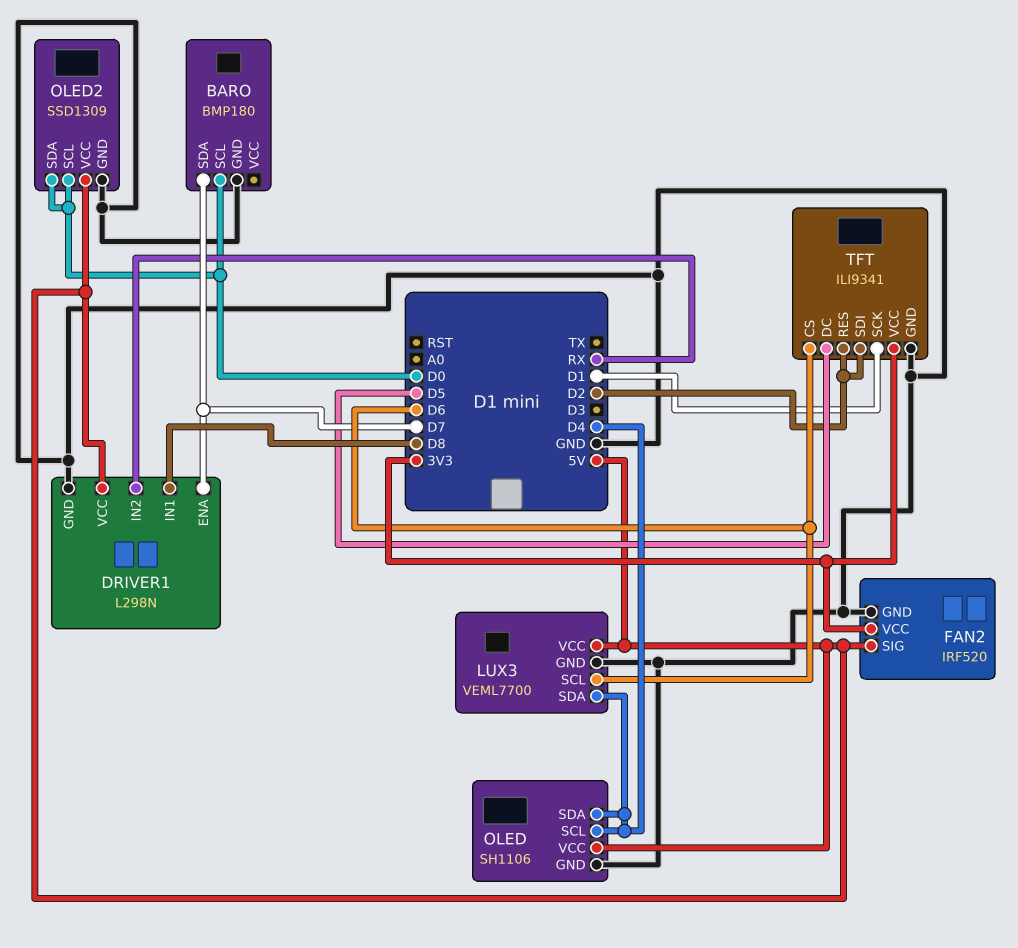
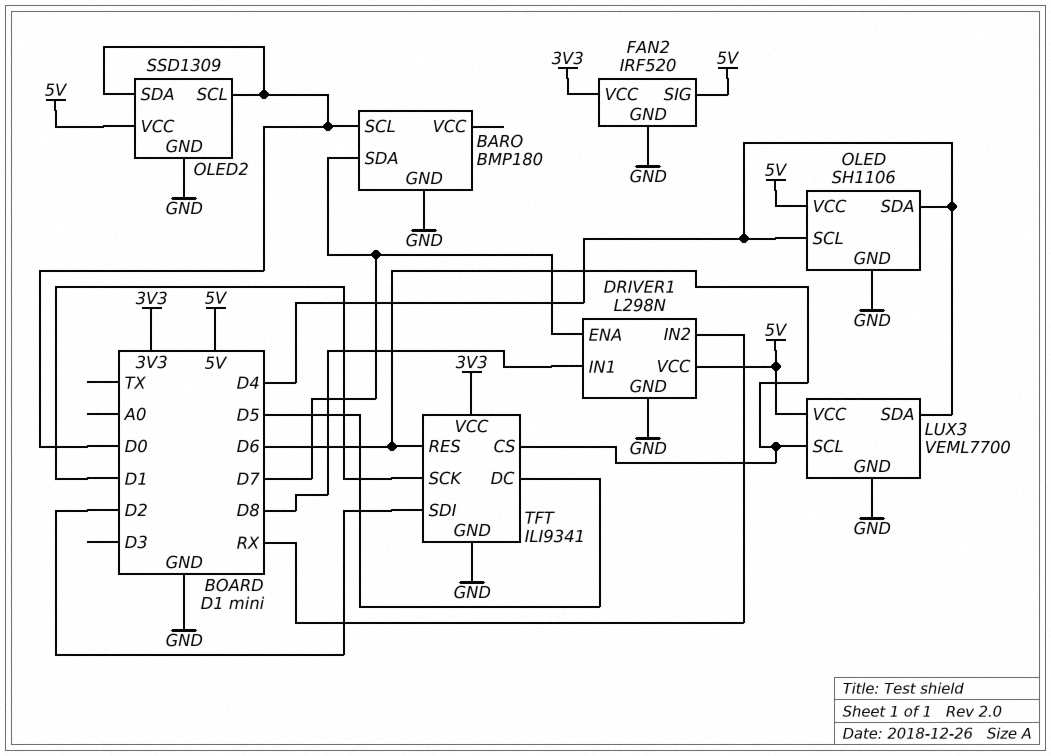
TFT pin RES: D2 -> D6

